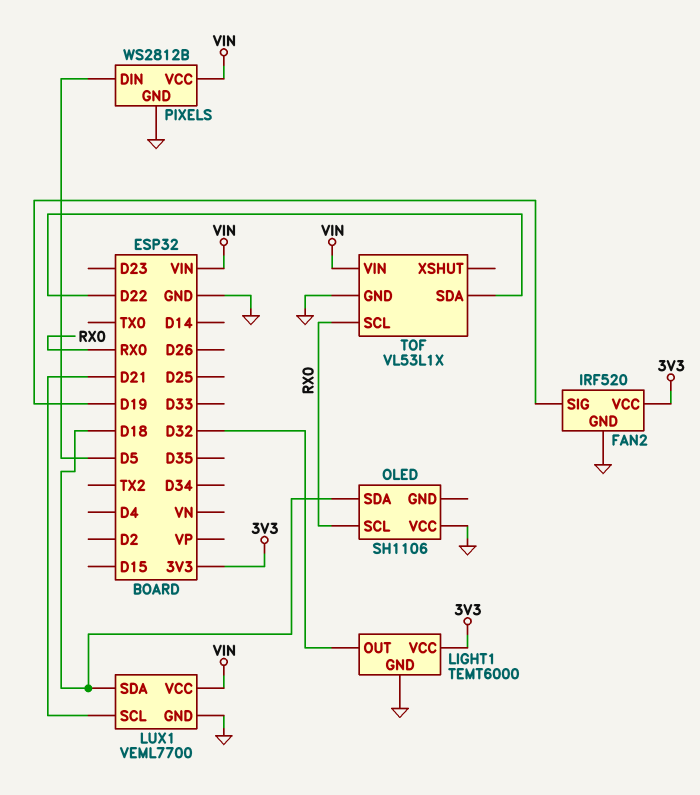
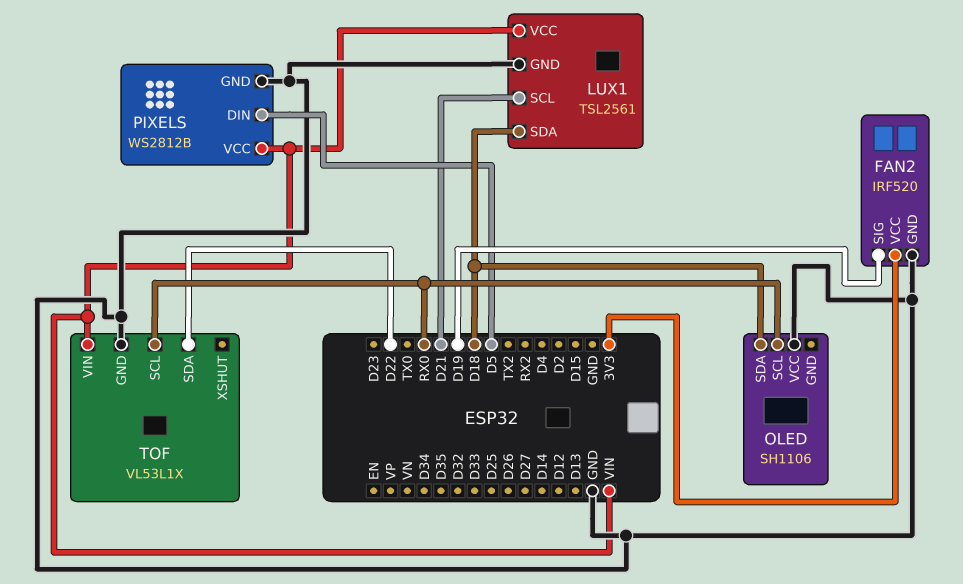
LIGHT1: TEMT6000 -> none
LIGHT1 pin GND: GND -> none
LIGHT1 pin OUT: D32 -> none
LIGHT1 pin VCC: 3V3 -> none
LUX1: VEML7700 -> TSL2561

